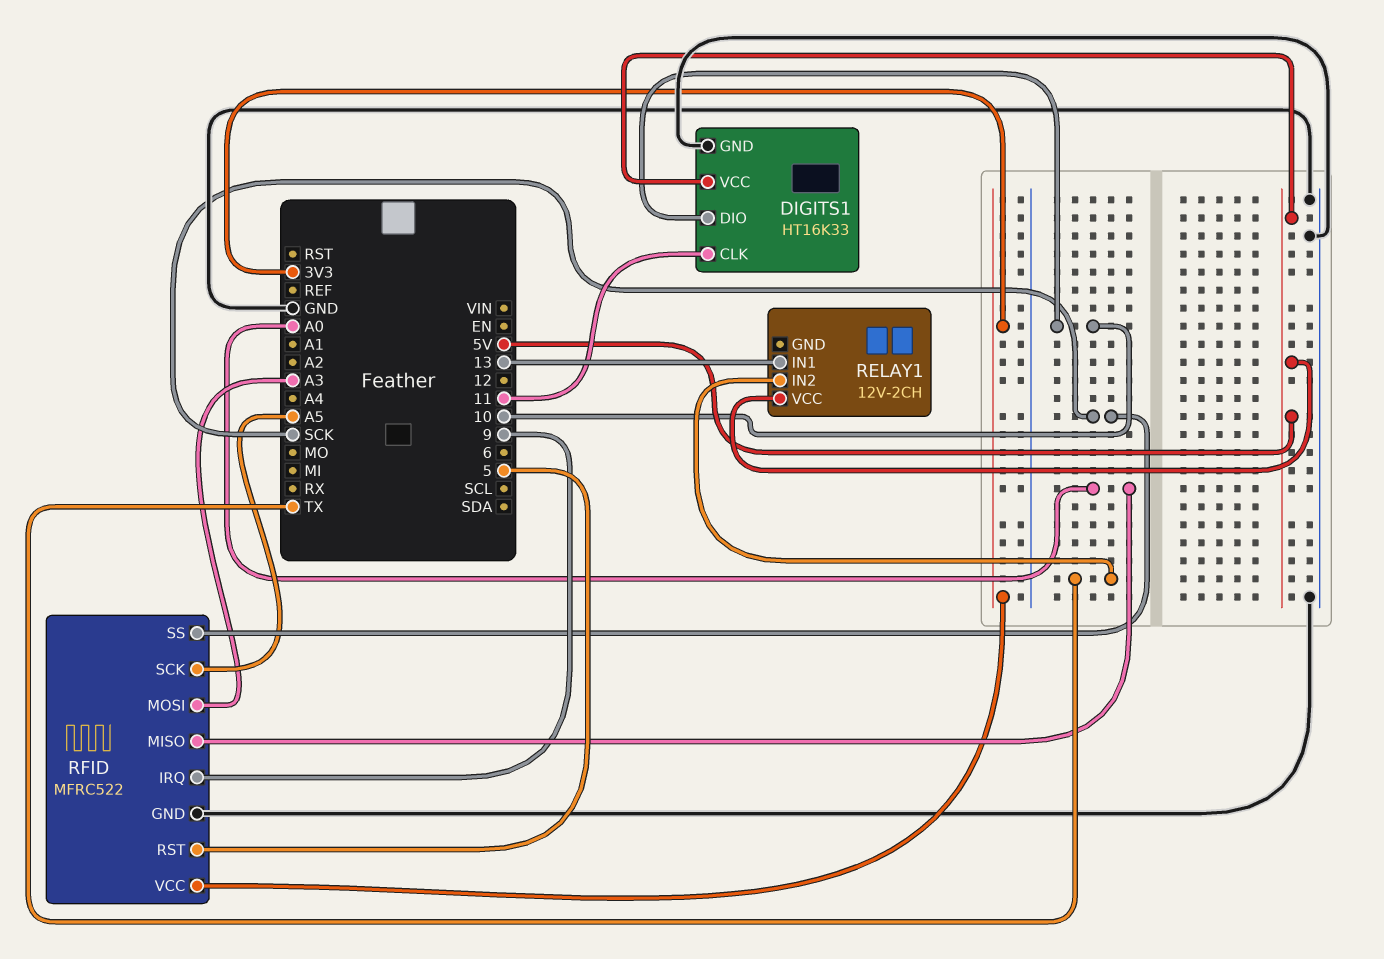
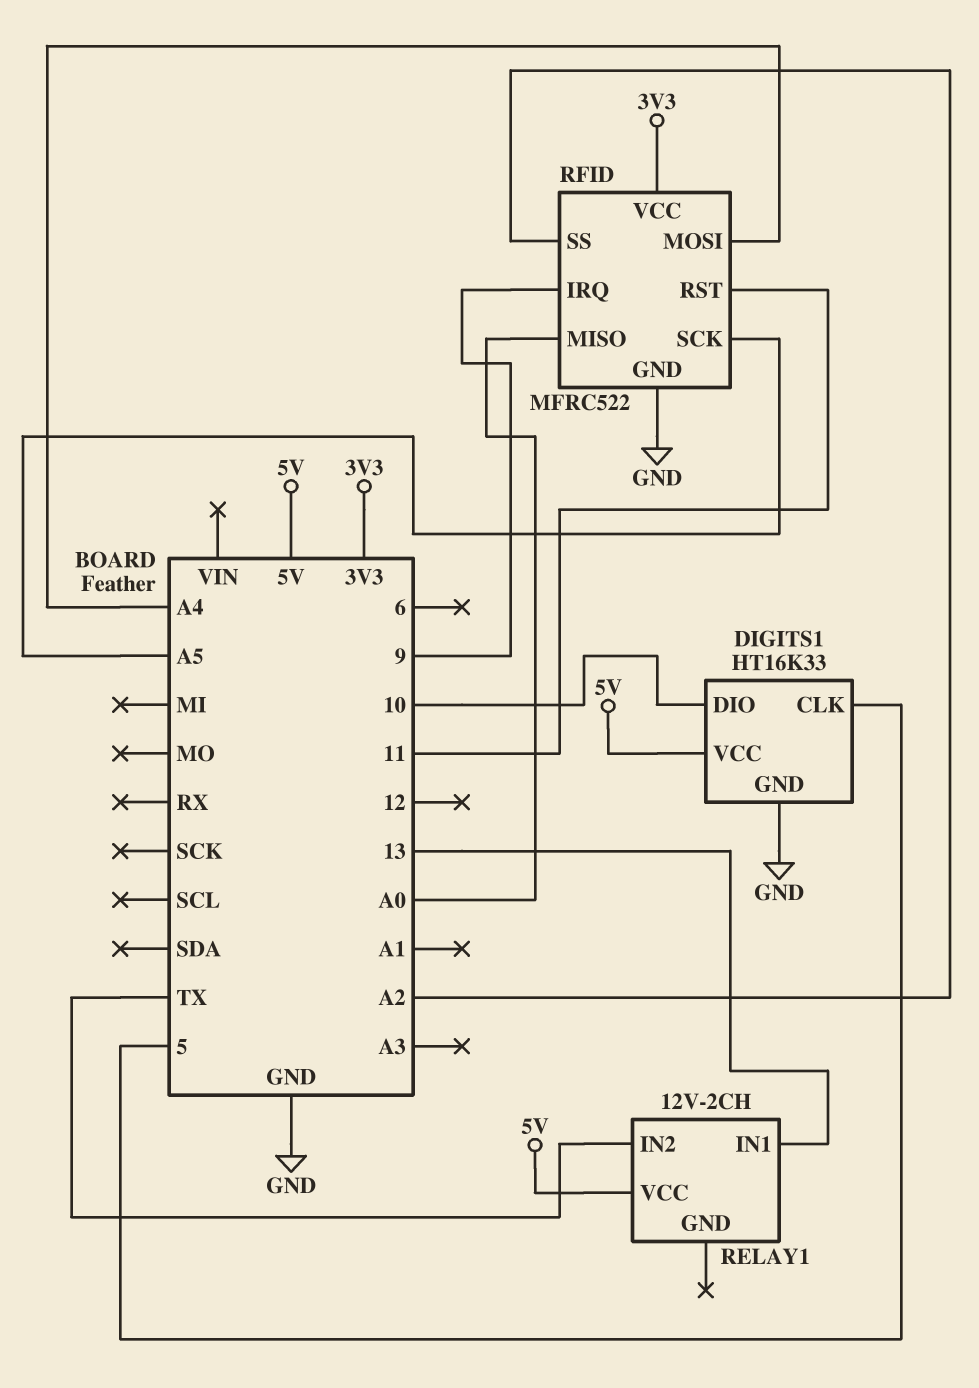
DIGITS1 pin CLK: 11 -> 5
RFID pin MOSI: A3 -> A4
RFID pin RST: 5 -> 11
RFID pin SS: SCK -> A2

